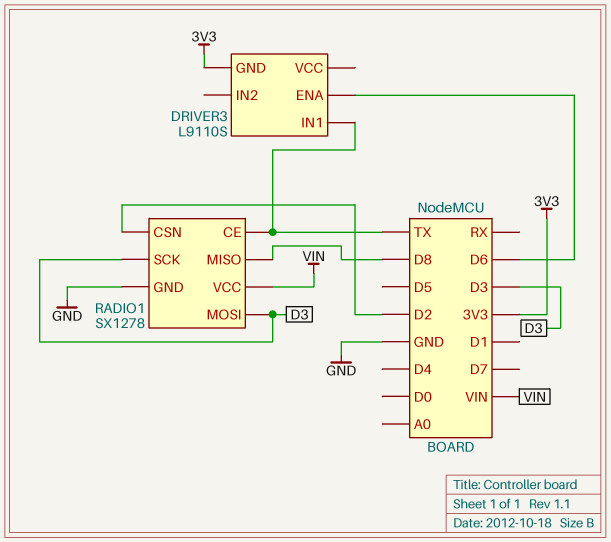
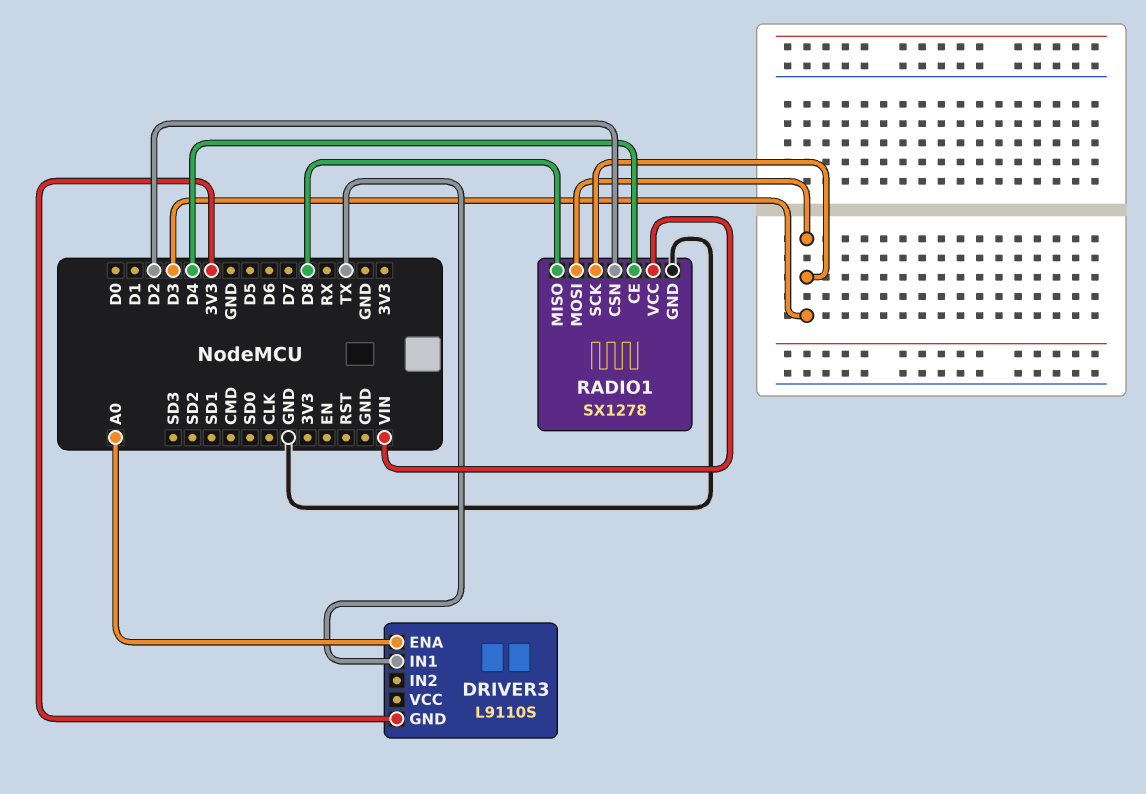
DRIVER3 pin ENA: D6 -> A0
RADIO1 pin CE: TX -> D4

